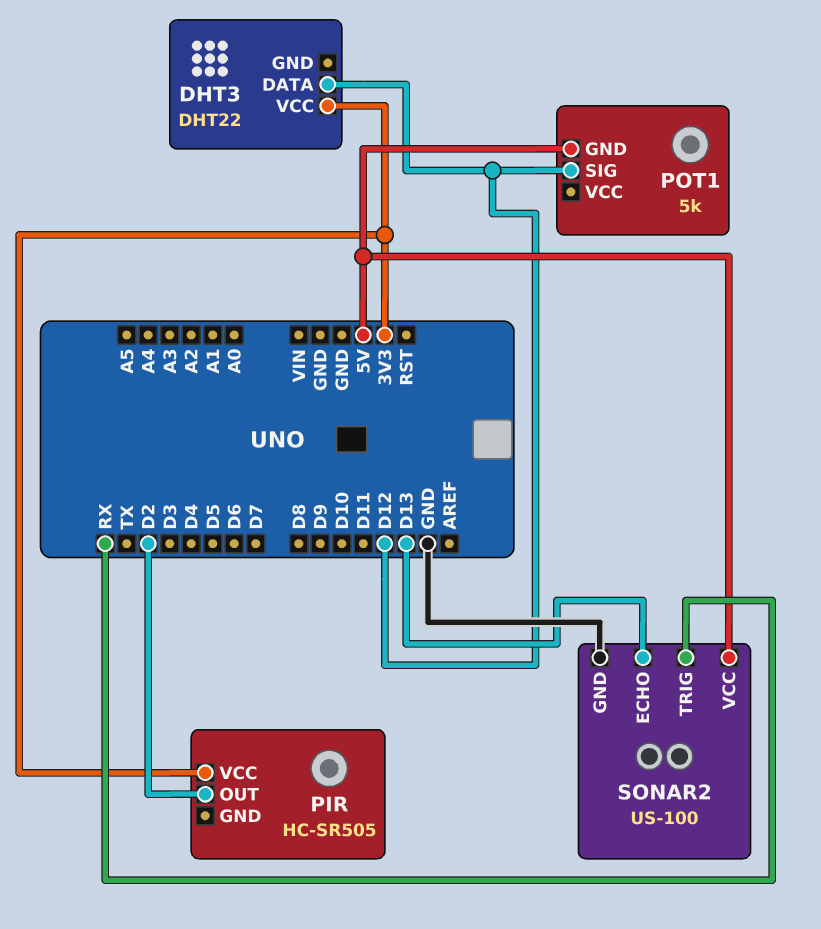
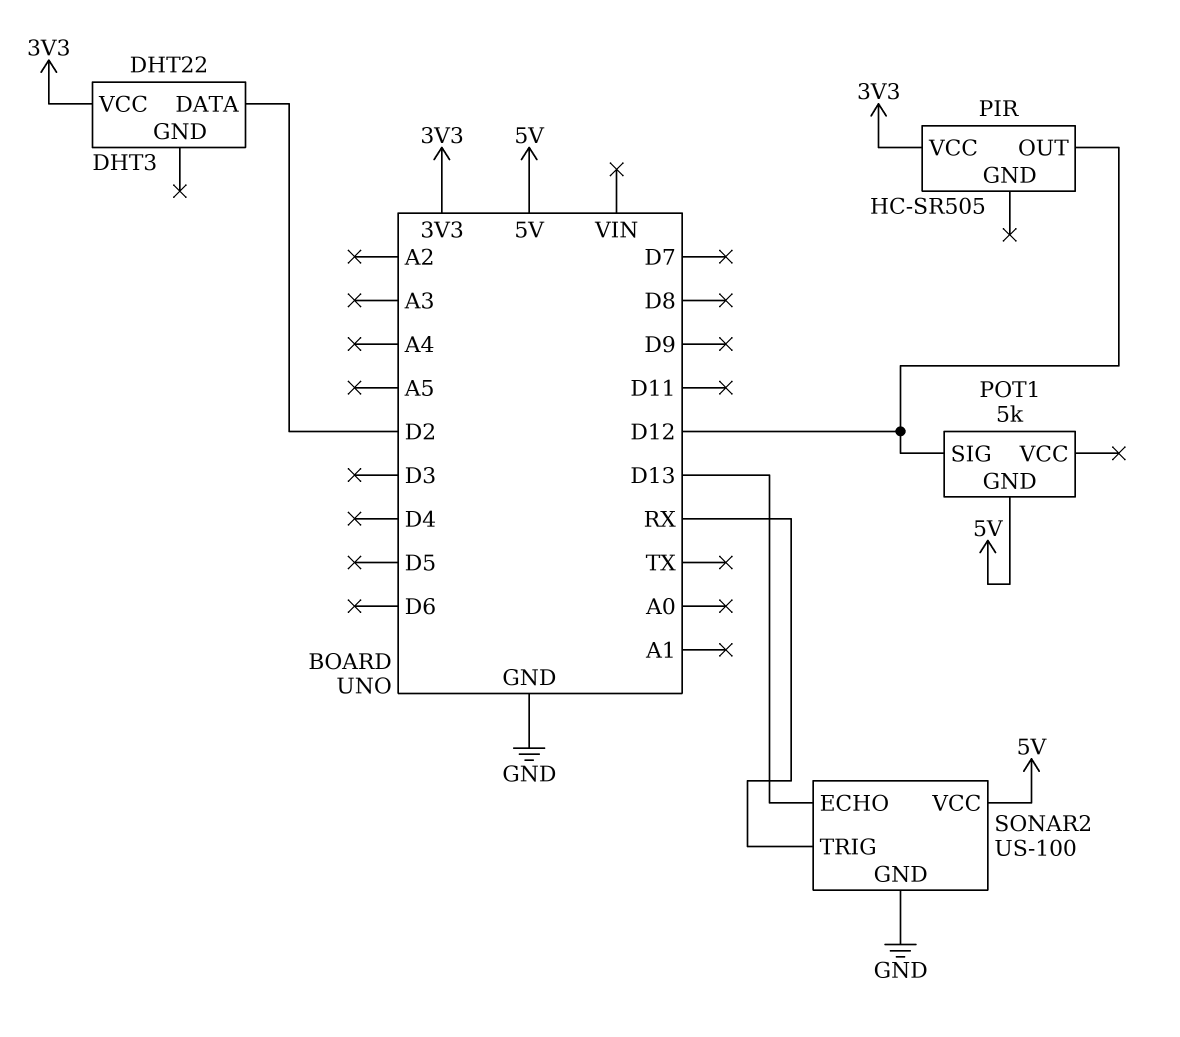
DHT3 pin DATA: D12 -> D2
PIR pin OUT: D2 -> D12

